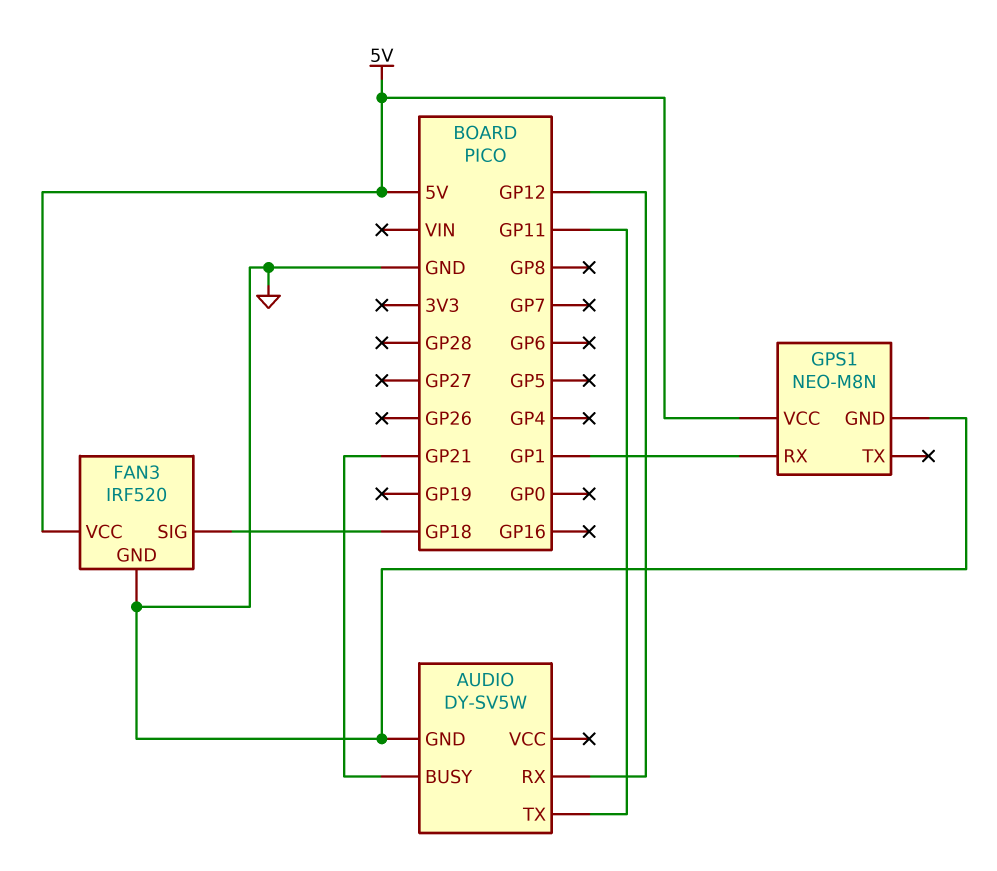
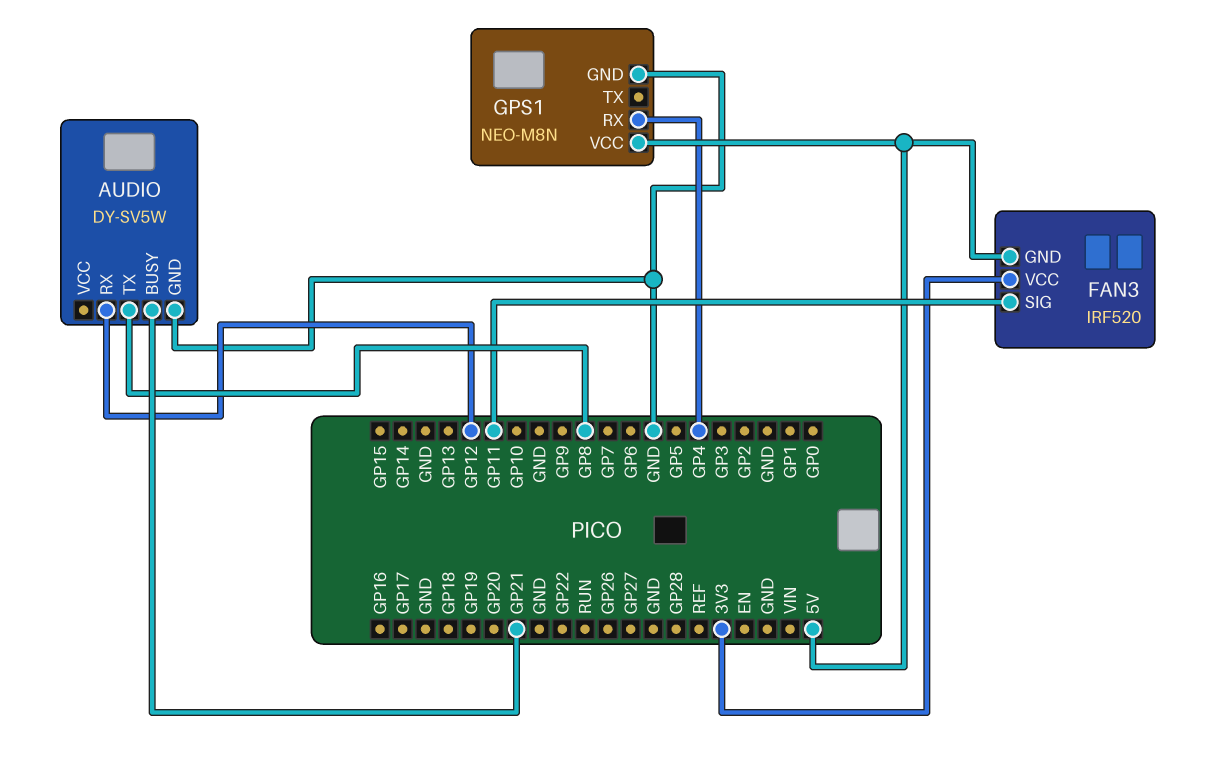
AUDIO pin TX: GP11 -> GP8
FAN3 pin GND: GND -> 5V
FAN3 pin SIG: GP18 -> GP11
FAN3 pin VCC: 5V -> 3V3
GPS1 pin RX: GP1 -> GP4

